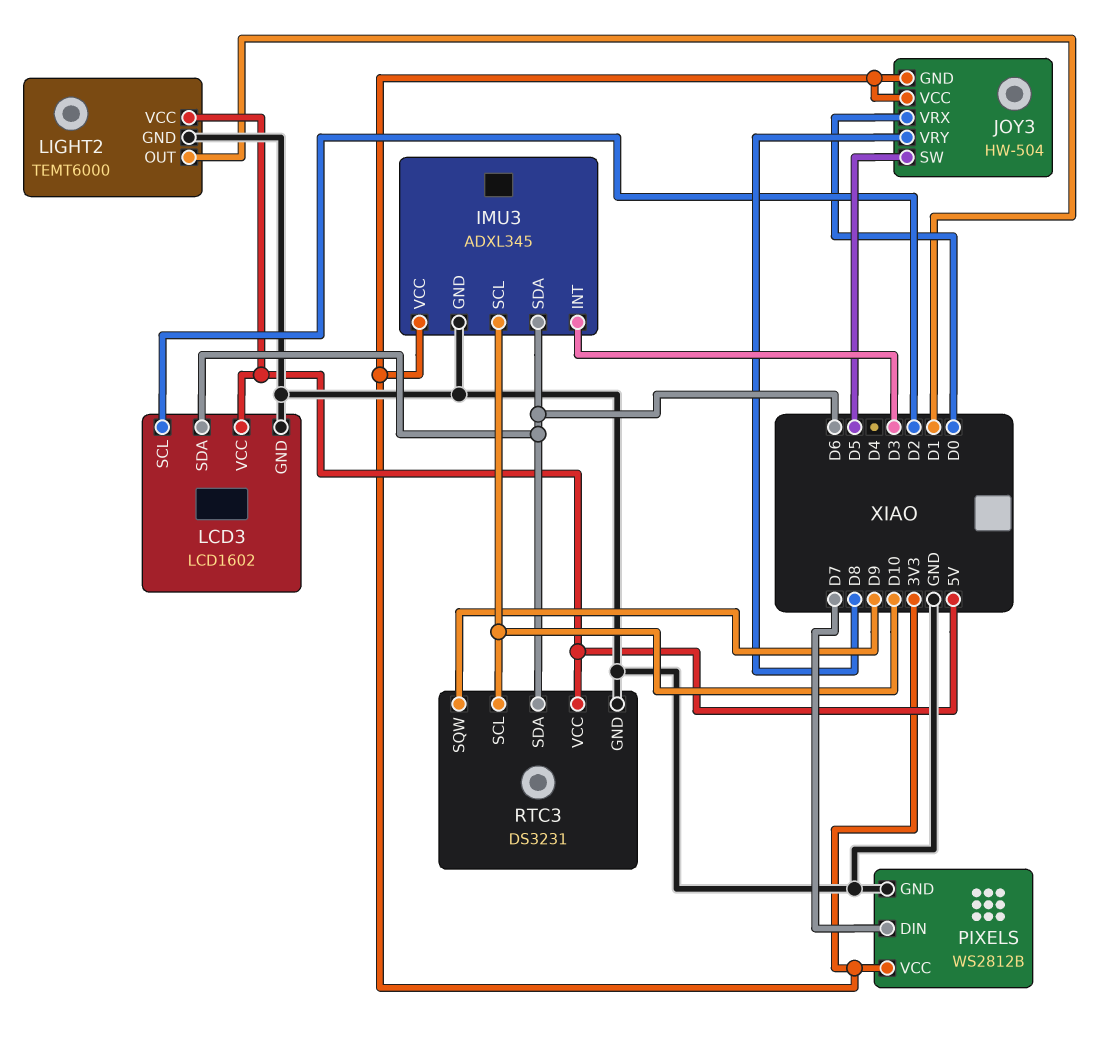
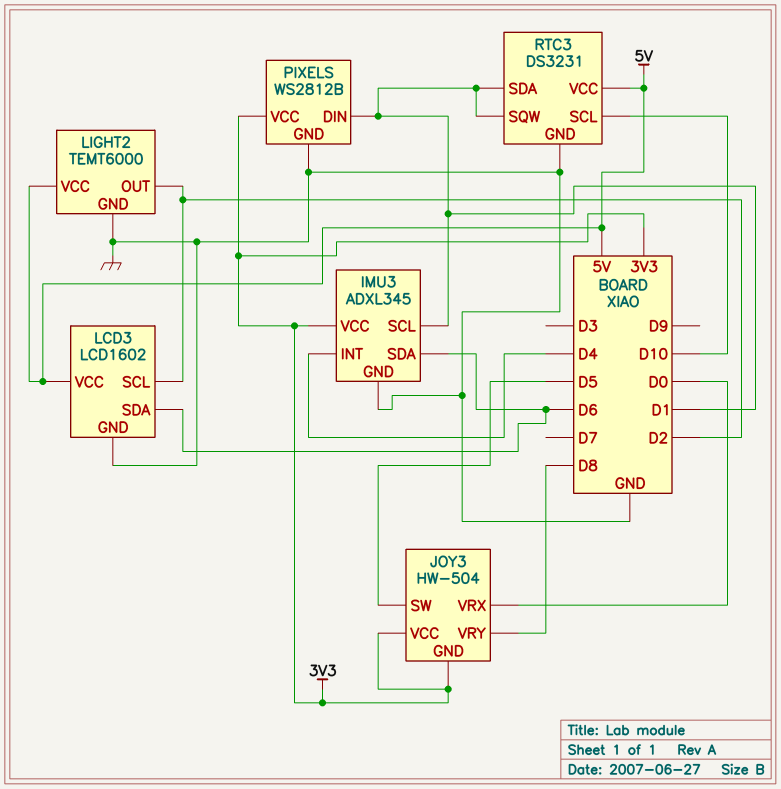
IMU3 pin INT: D3 -> D4
IMU3 pin SCL: D10 -> D1
LIGHT2 pin OUT: D1 -> D2
PIXELS pin DIN: D7 -> D1
RTC3 pin SDA: D6 -> D1
RTC3 pin SQW: D9 -> D1

